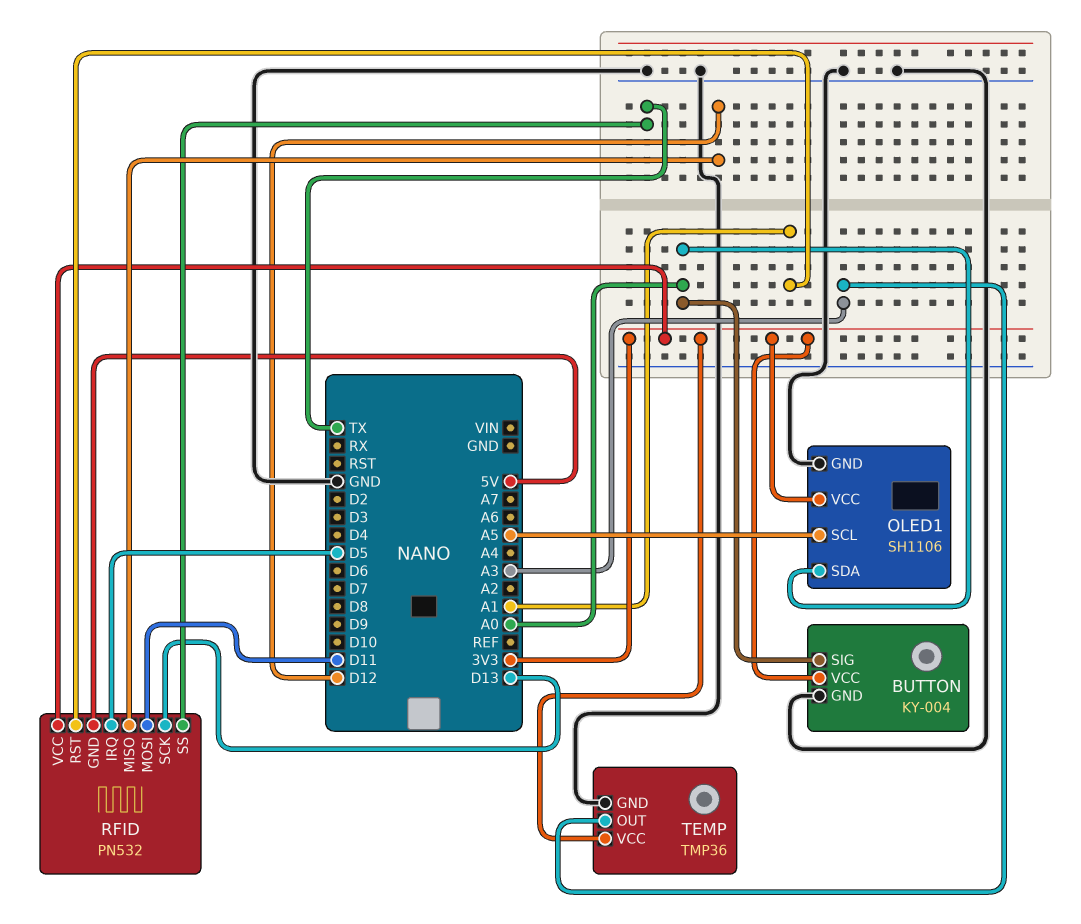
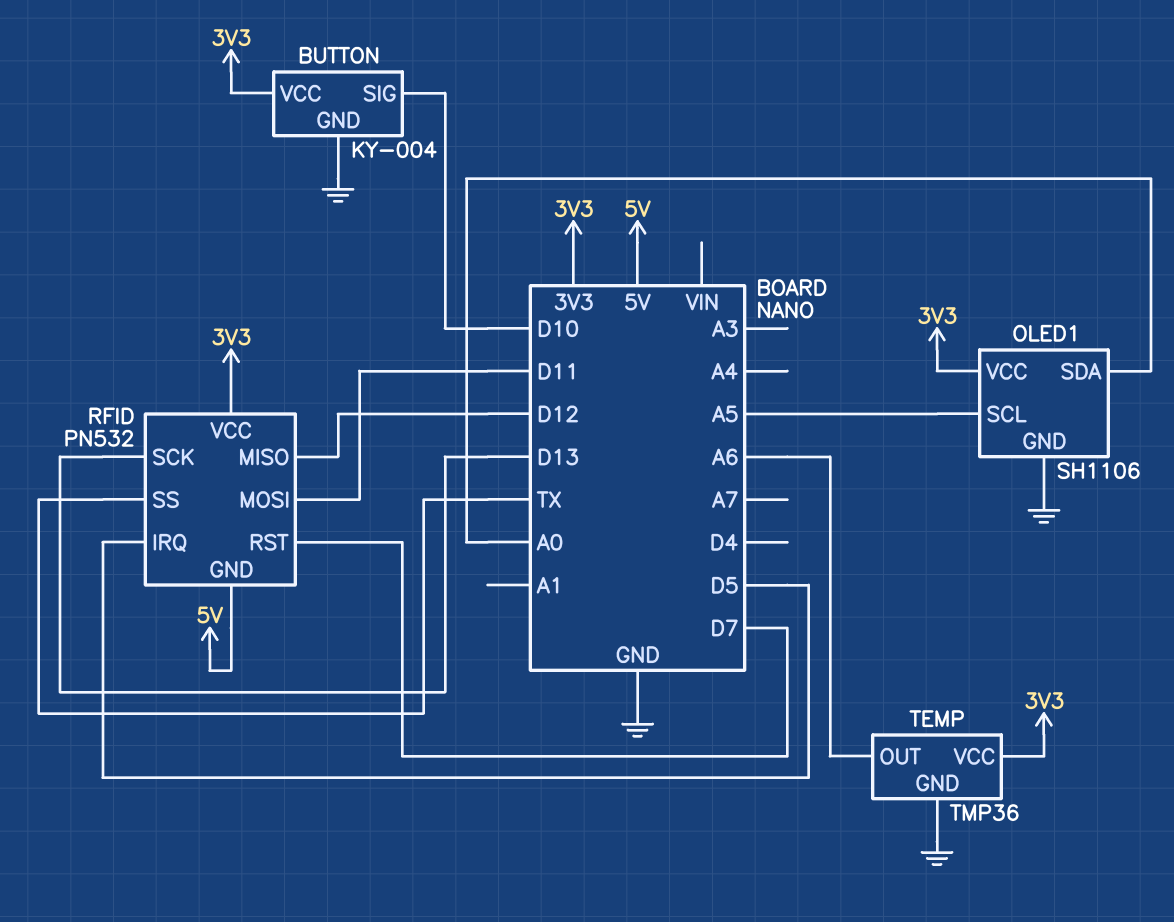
BUTTON pin SIG: A0 -> D10
RFID pin RST: A1 -> D7
TEMP pin OUT: A3 -> A6

